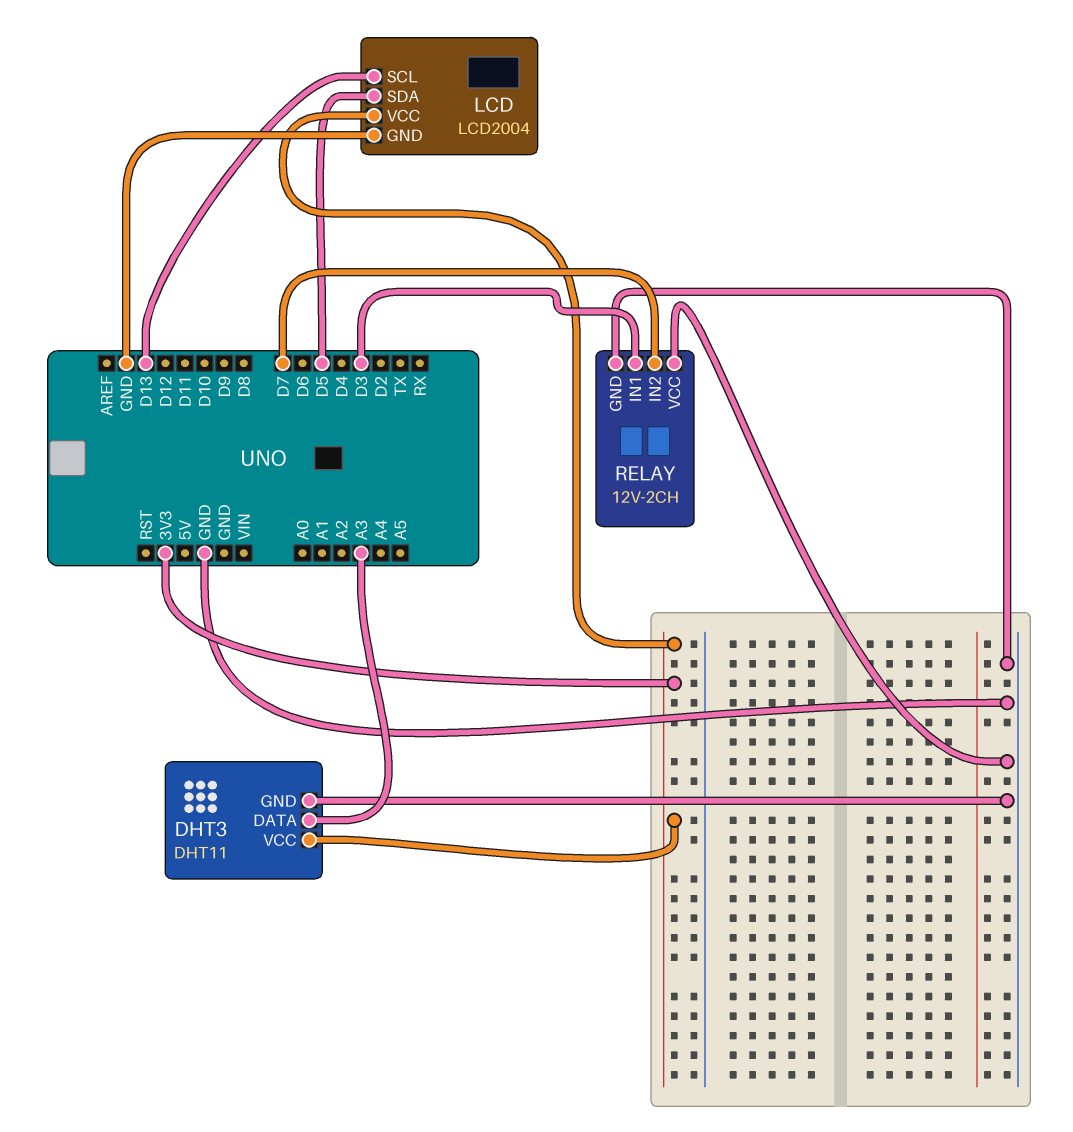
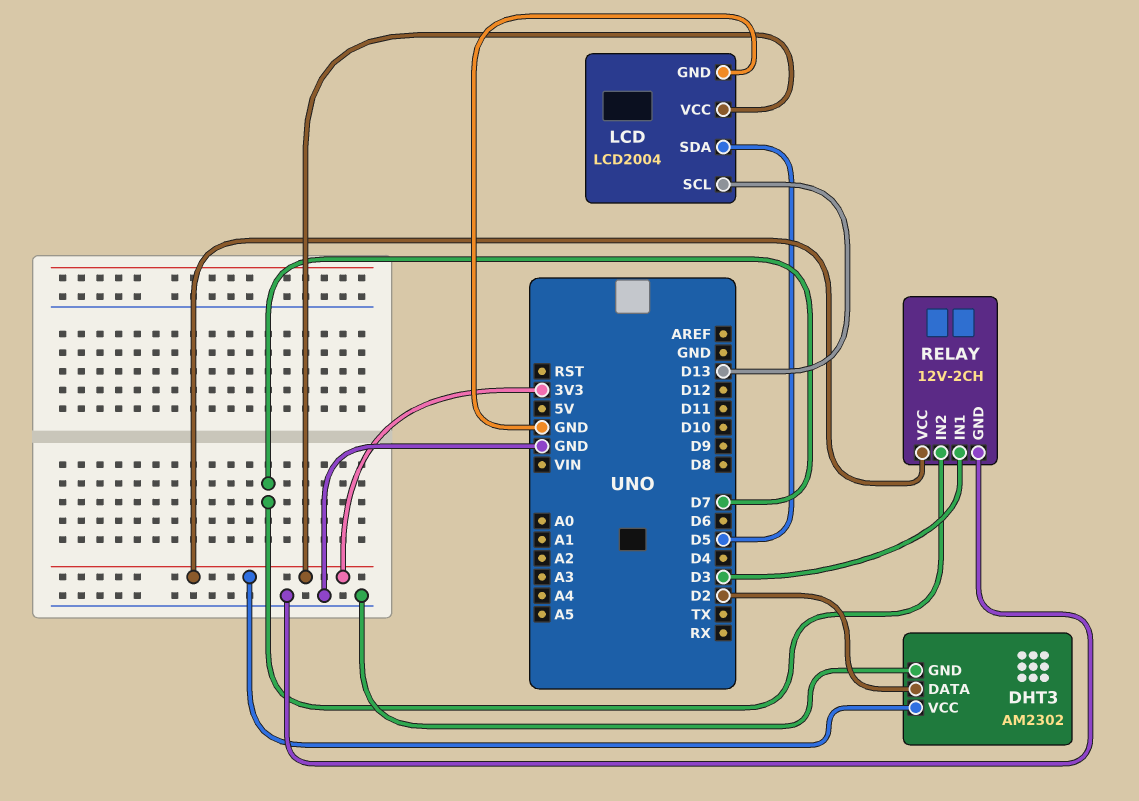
DHT3: DHT11 -> AM2302
DHT3 pin DATA: A3 -> D2
RELAY pin VCC: GND -> 3V3

